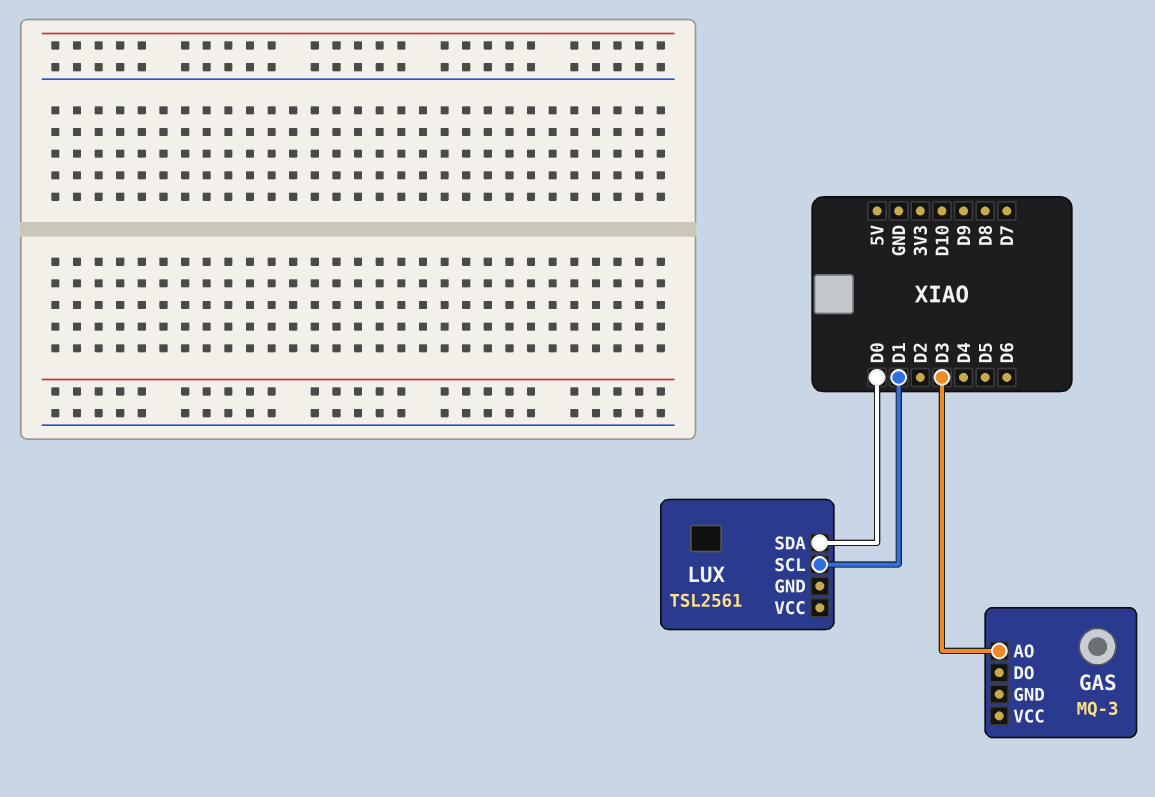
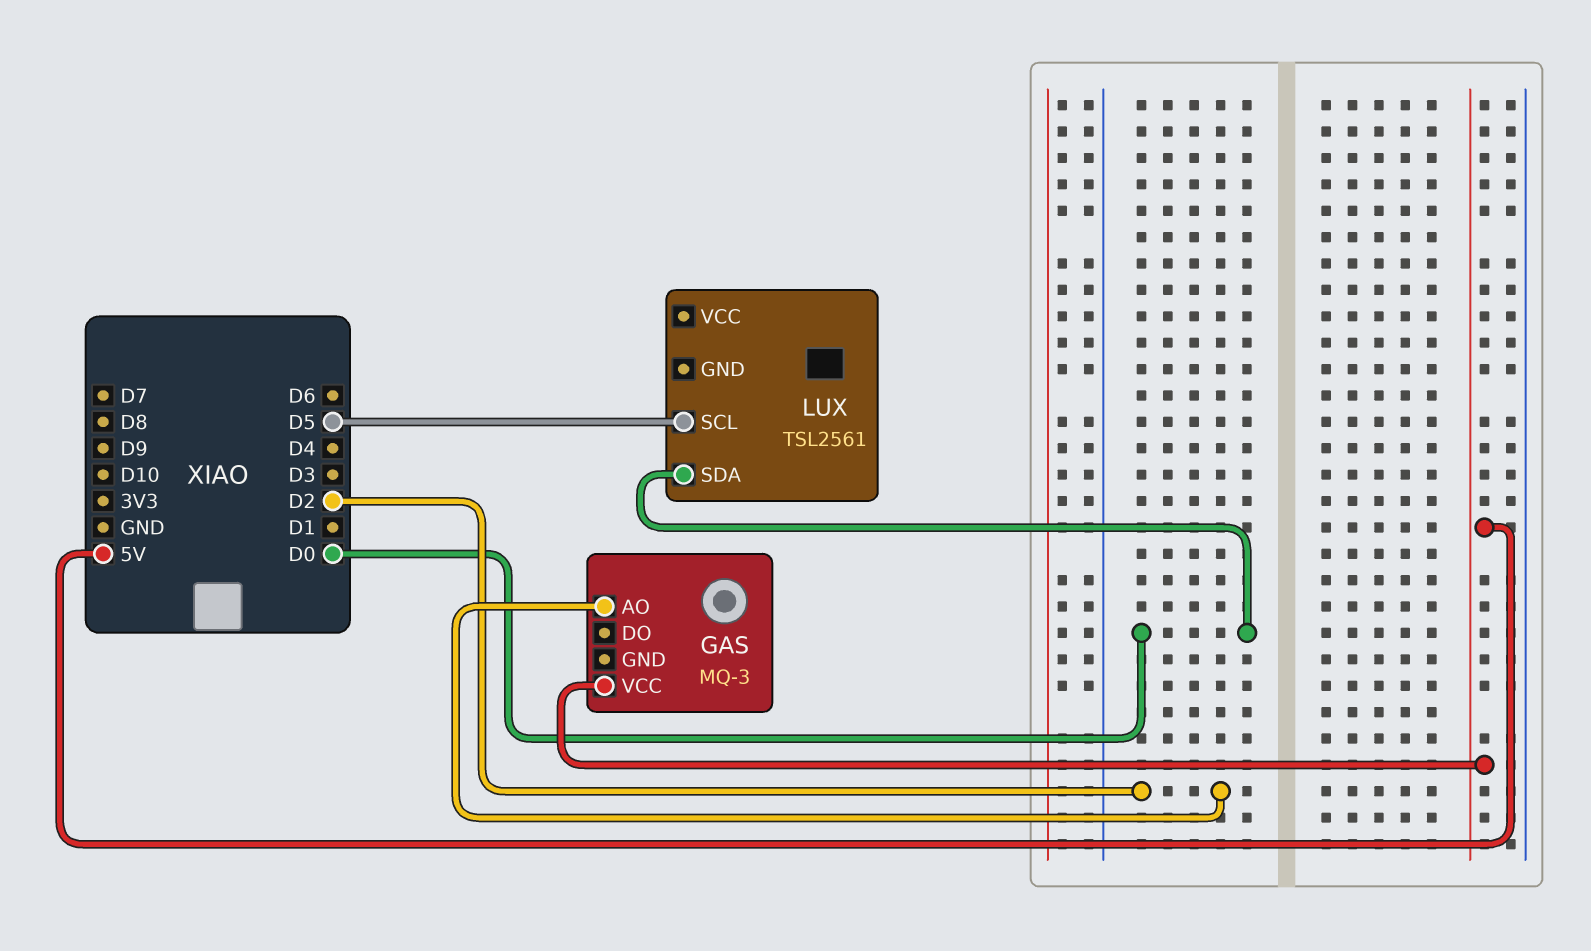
GAS pin AO: D3 -> D2
GAS pin VCC: none -> 5V
LUX pin SCL: D1 -> D5

